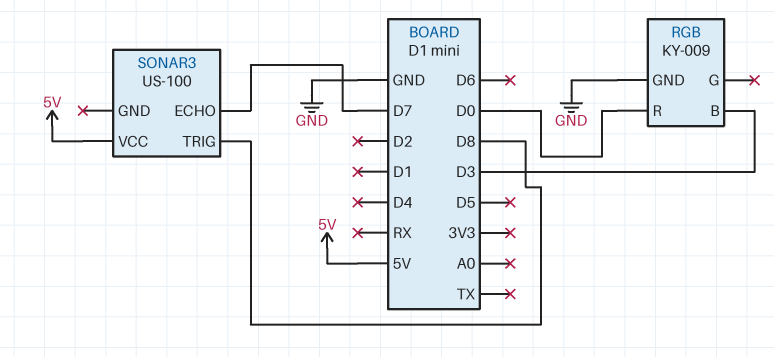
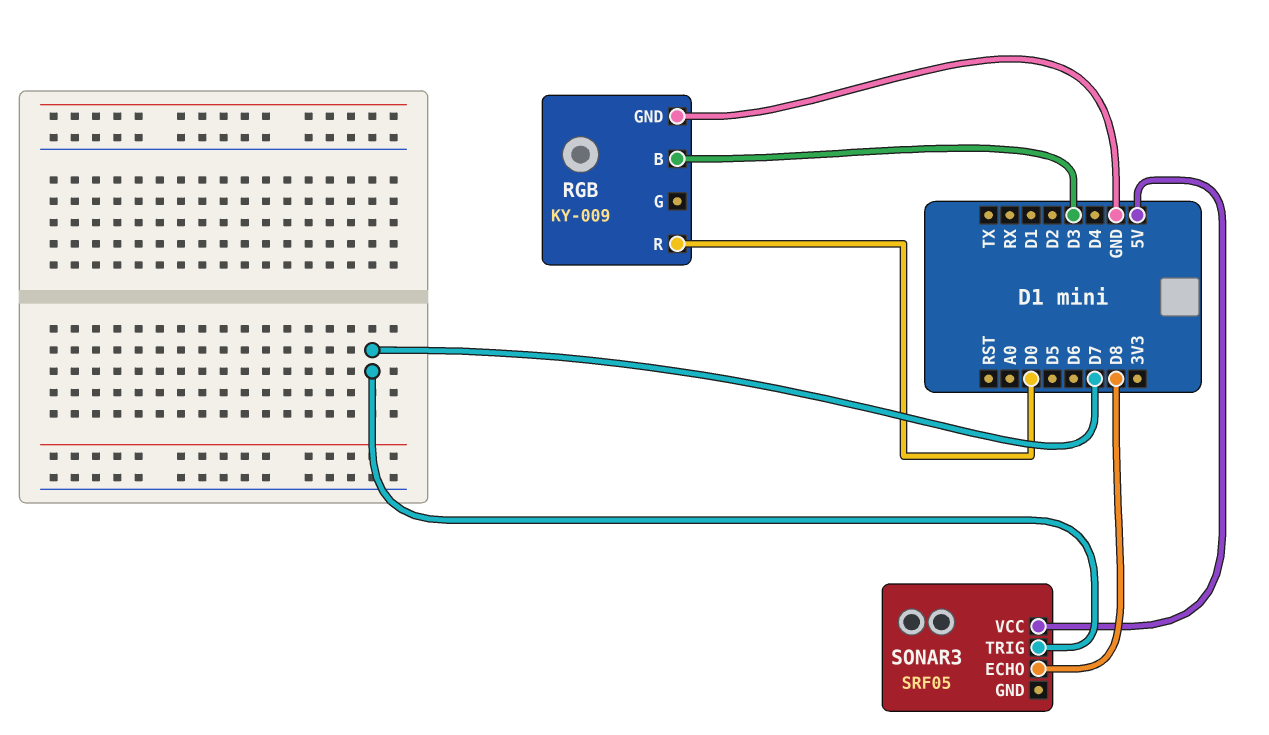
SONAR3: US-100 -> SRF05
SONAR3 pin ECHO: D7 -> D8
SONAR3 pin TRIG: D8 -> D7

